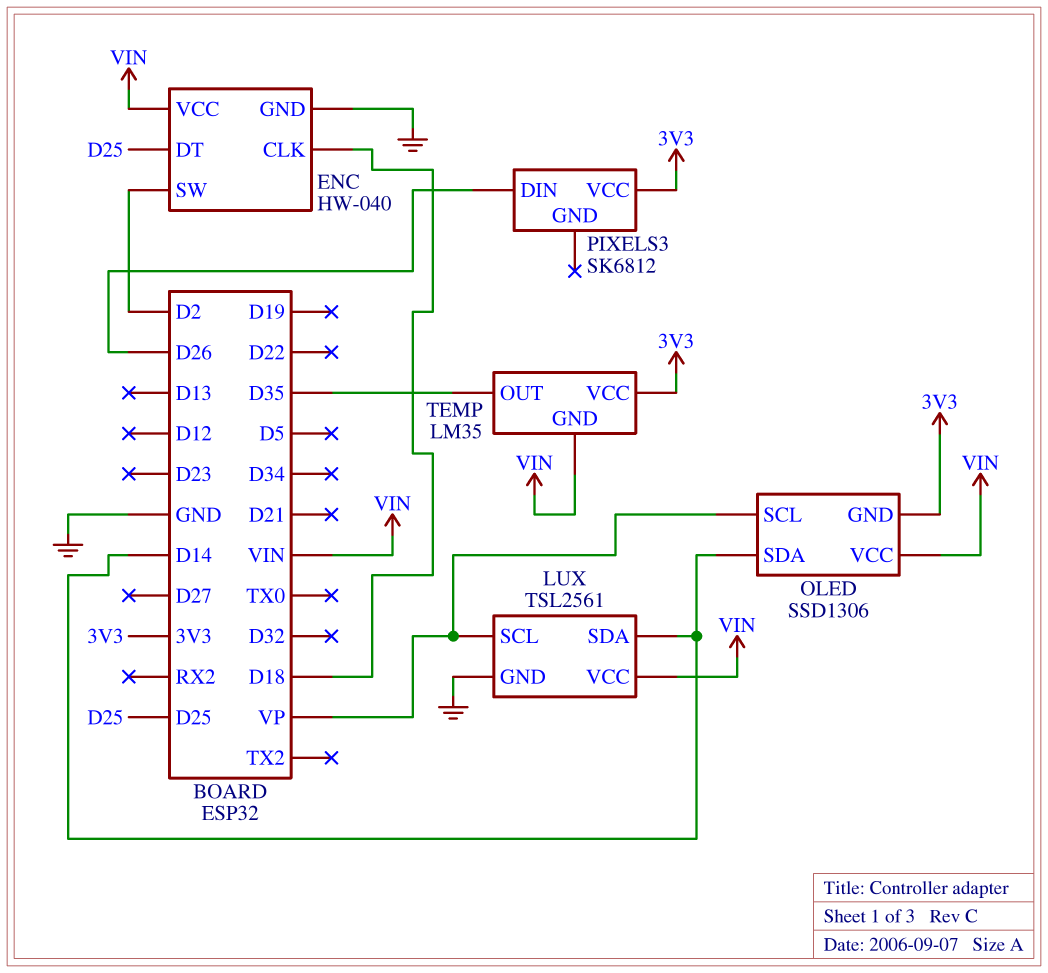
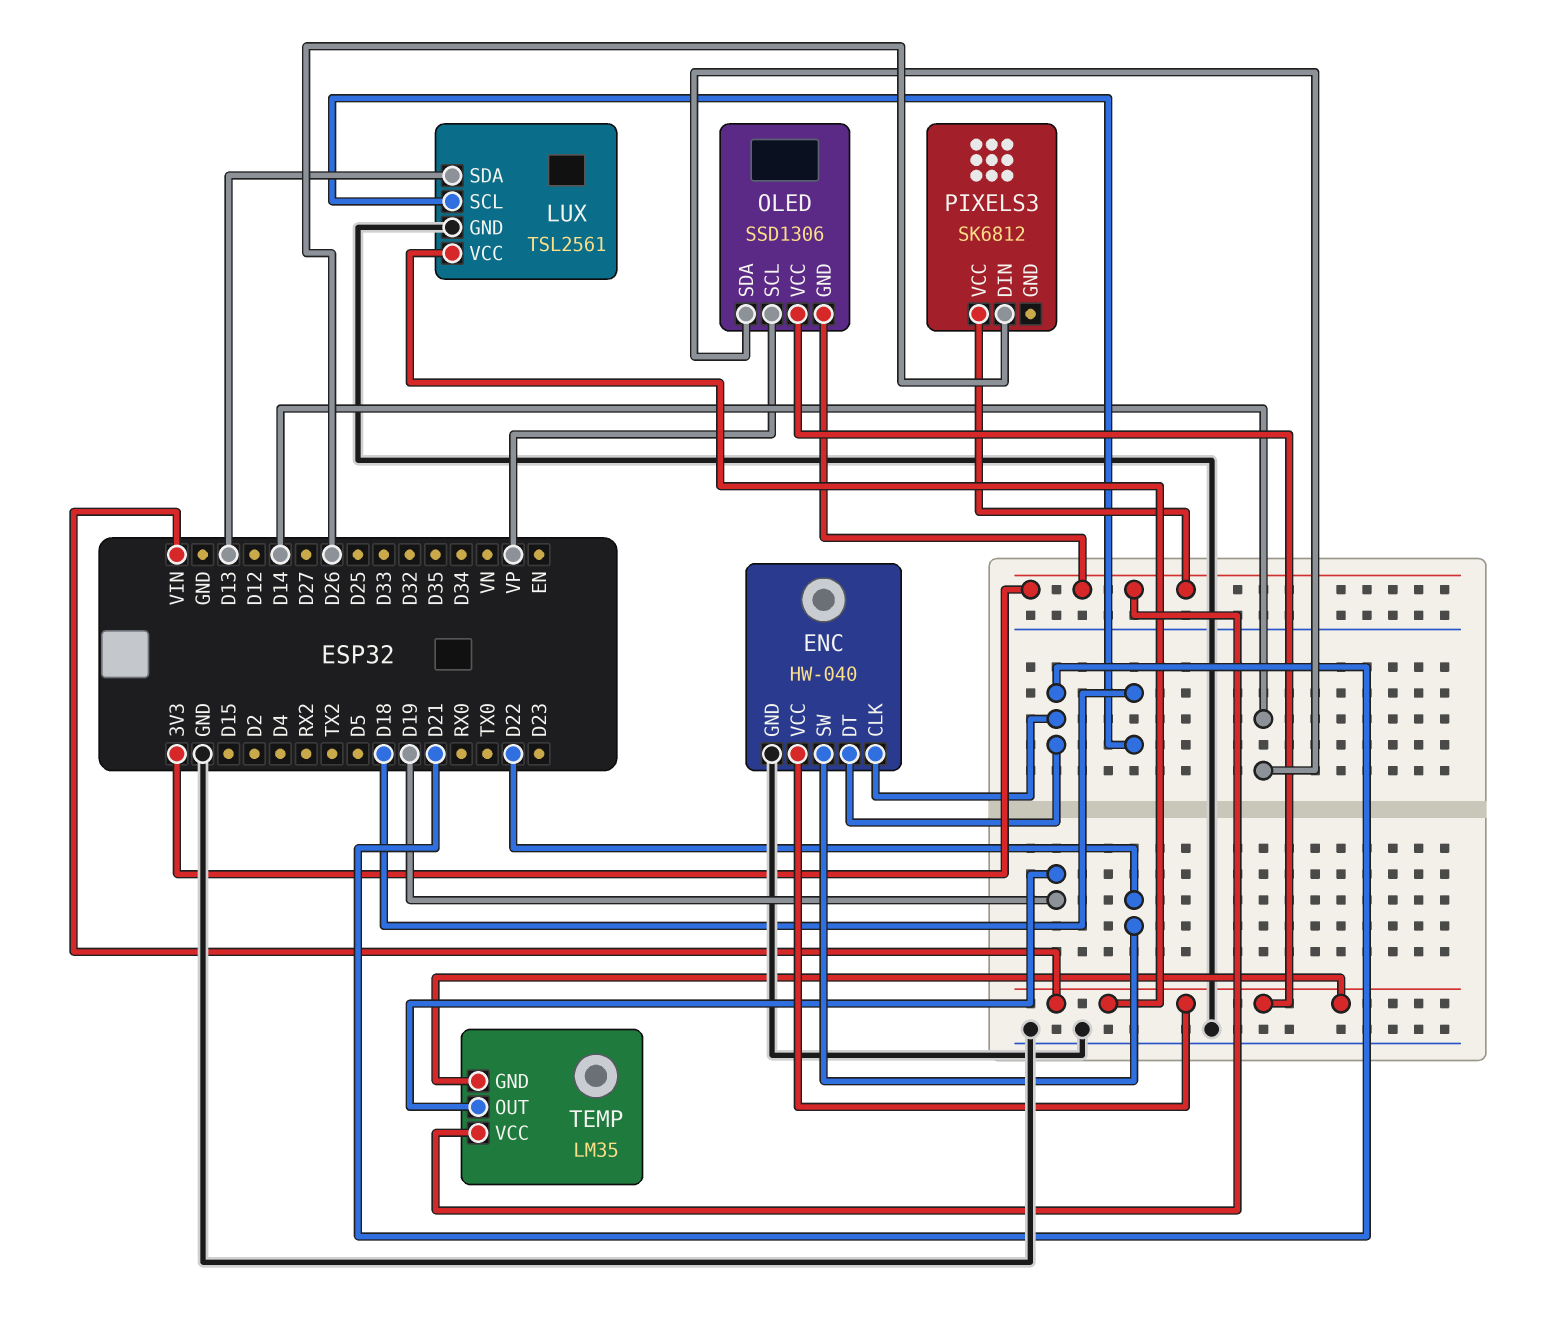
ENC pin CLK: D18 -> D21
ENC pin DT: D25 -> D21
ENC pin SW: D2 -> D22
LUX pin SCL: VP -> D18
LUX pin SDA: D14 -> D13
TEMP pin OUT: D35 -> D19

